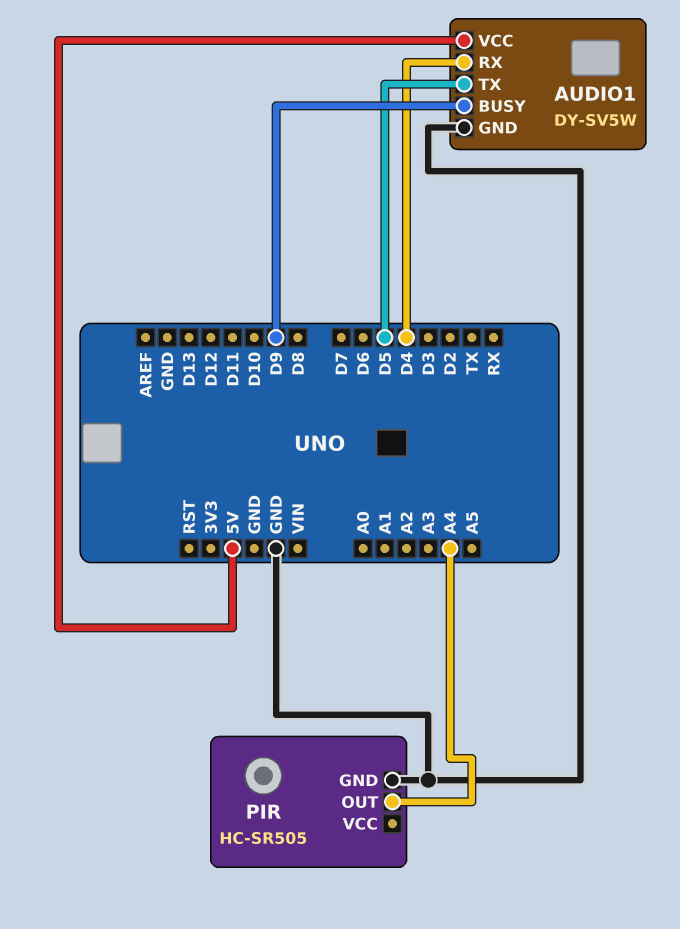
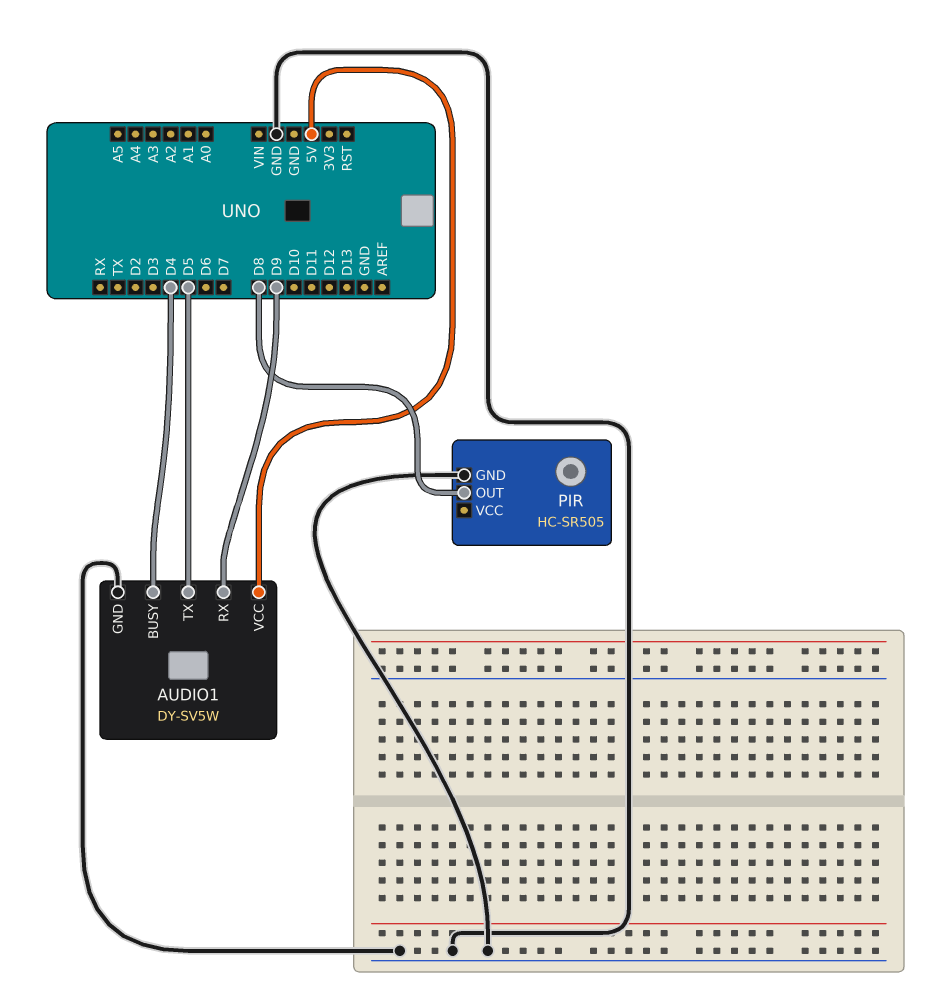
AUDIO1 pin BUSY: D9 -> D4
AUDIO1 pin RX: D4 -> D9
PIR pin OUT: A4 -> D8

